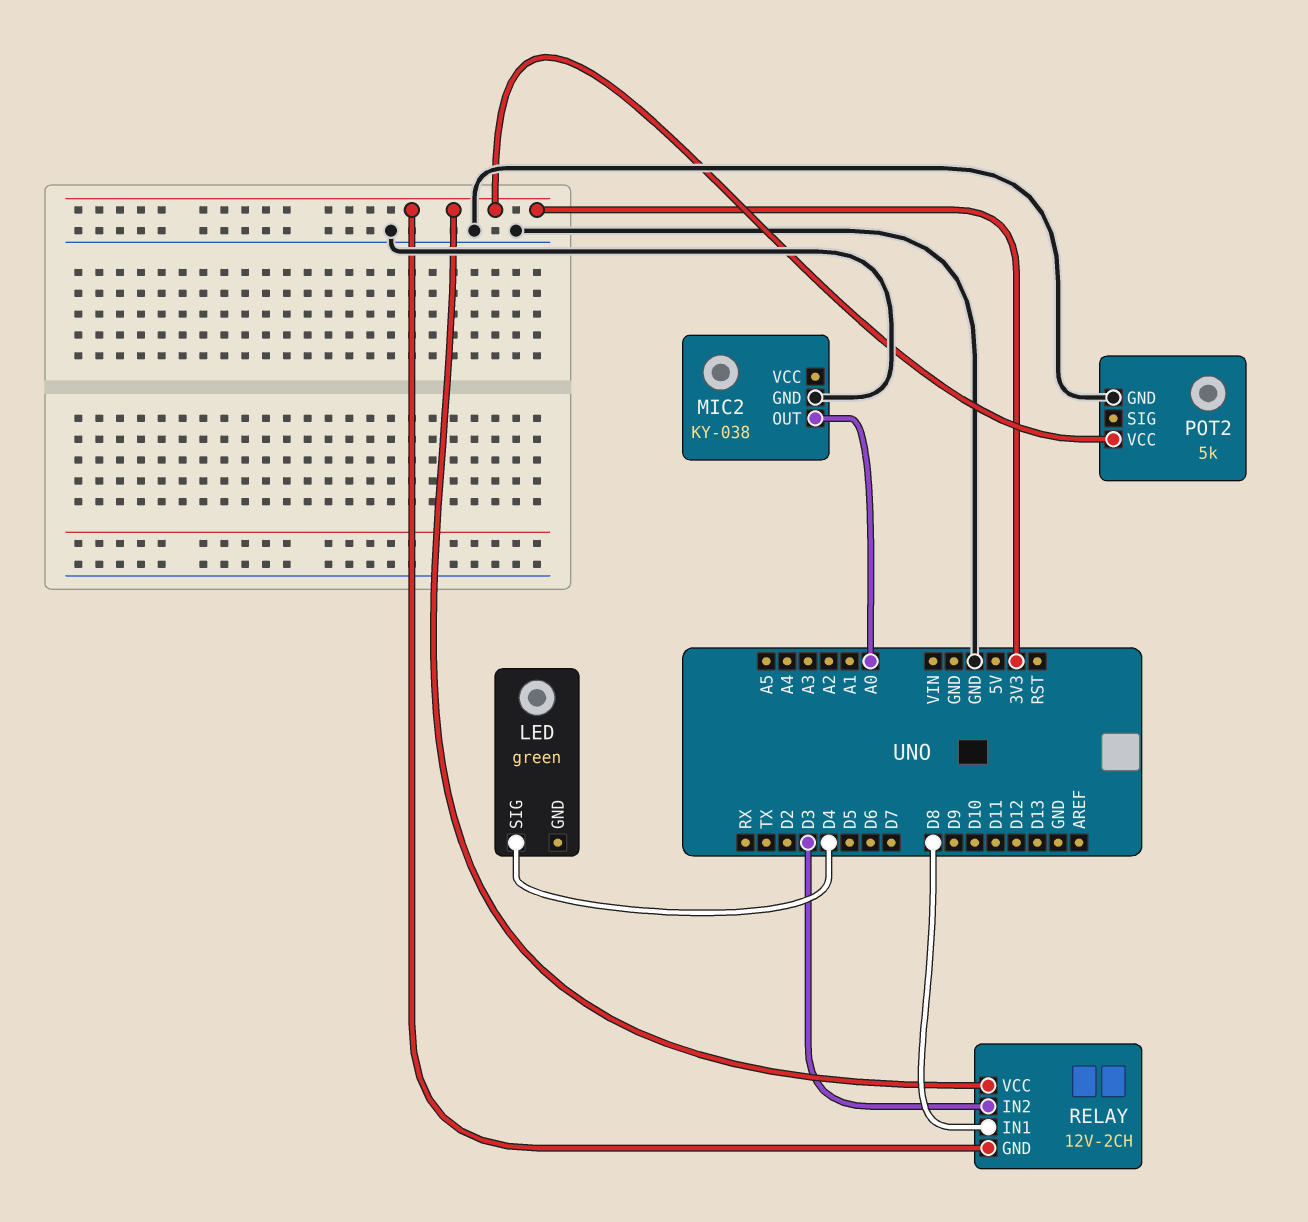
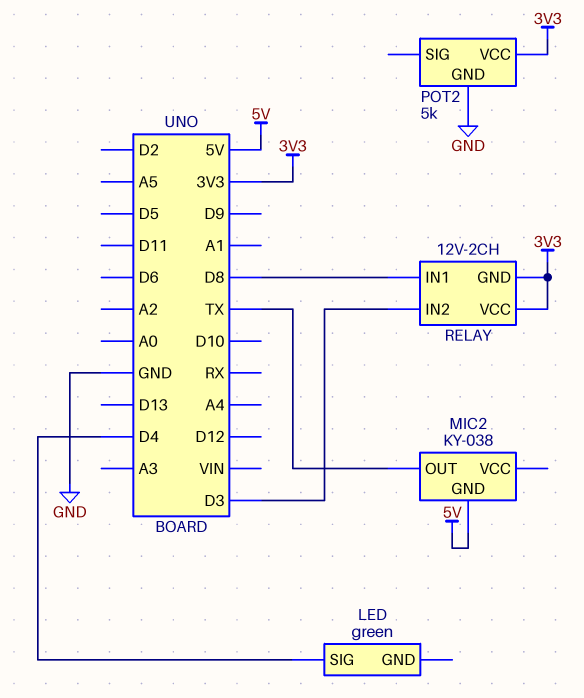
MIC2 pin GND: GND -> 5V
MIC2 pin OUT: A0 -> TX

